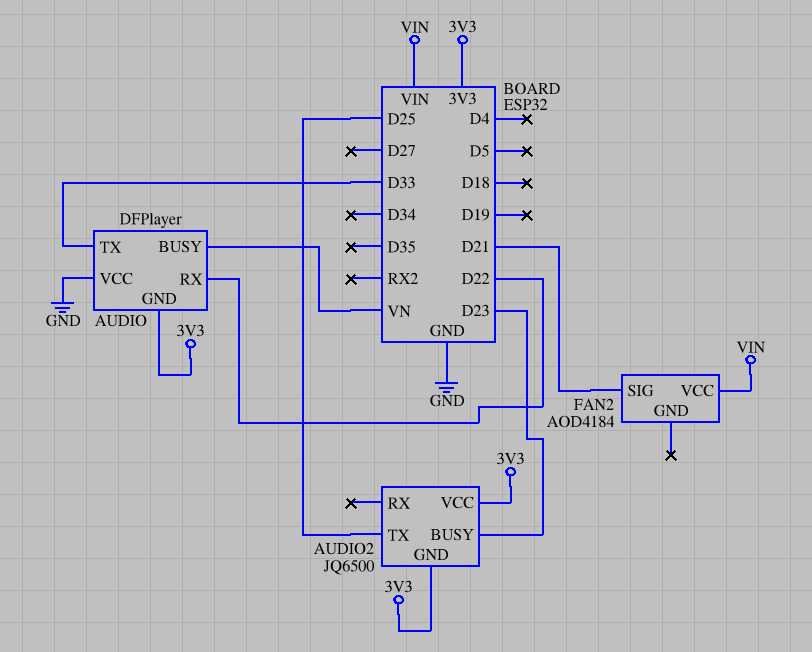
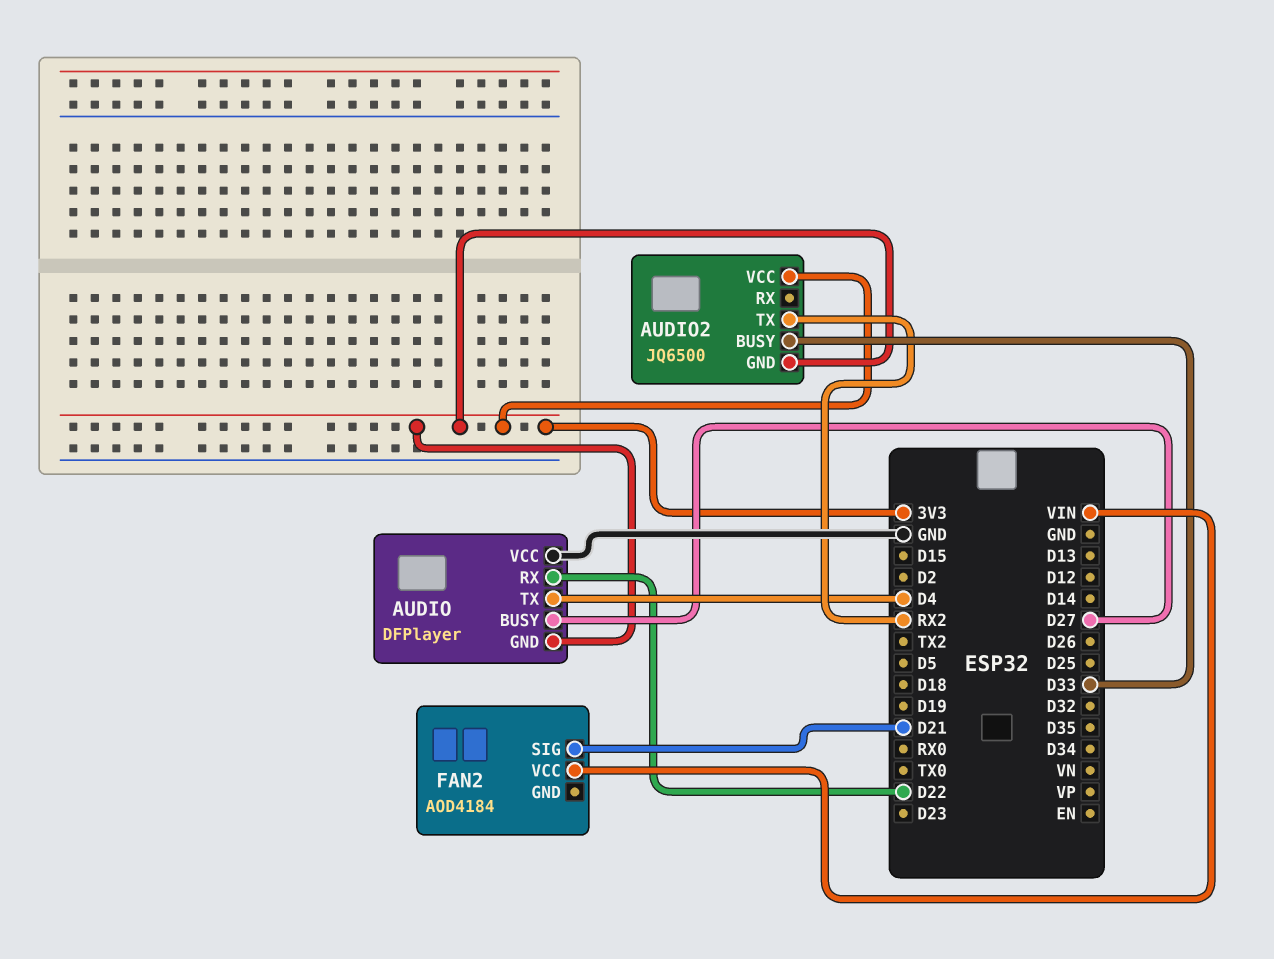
AUDIO pin BUSY: VN -> D27
AUDIO pin TX: D33 -> D4
AUDIO2 pin BUSY: D23 -> D33
AUDIO2 pin TX: D25 -> RX2

